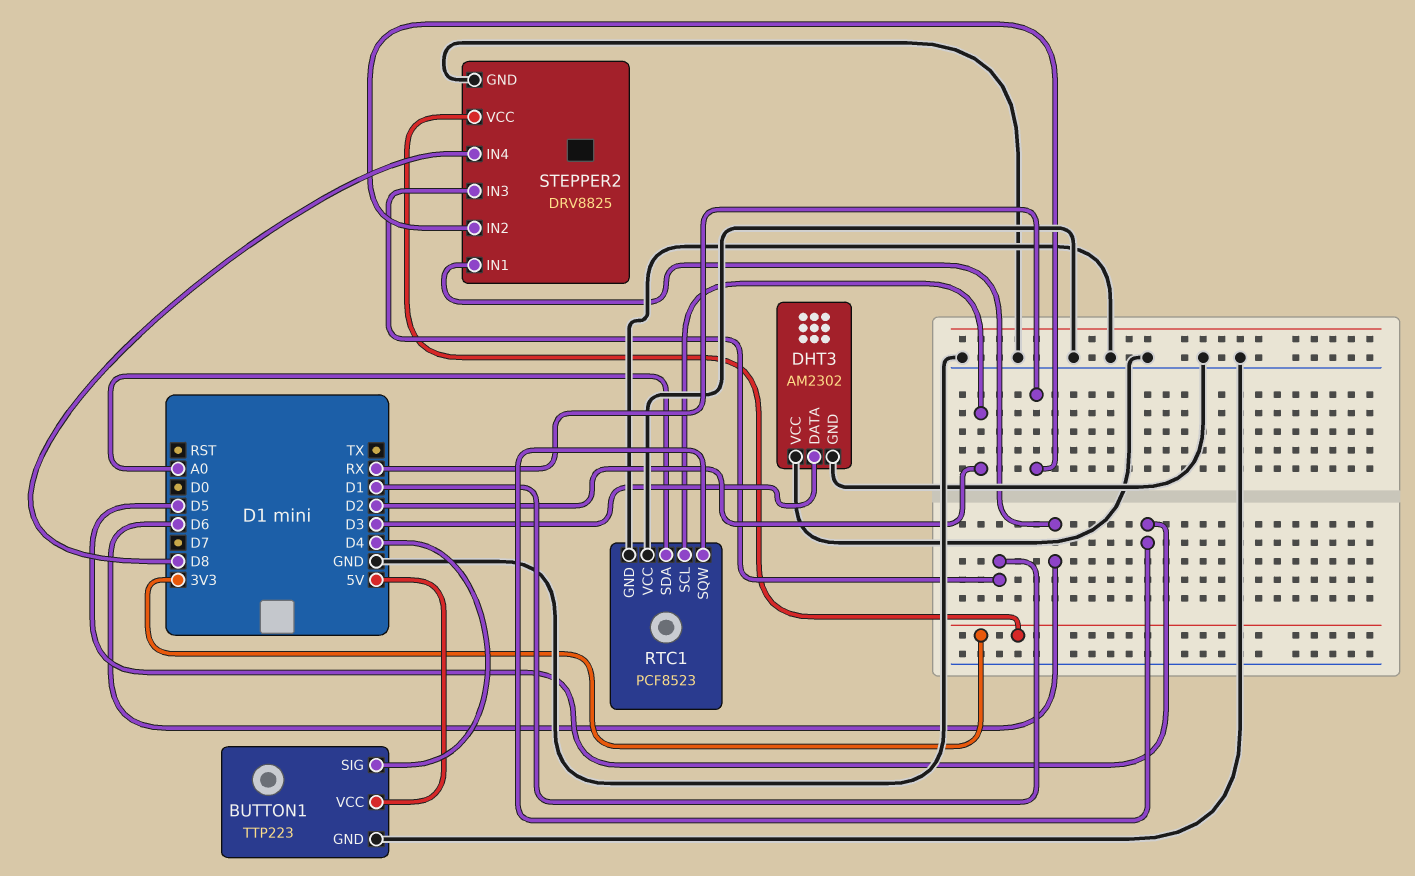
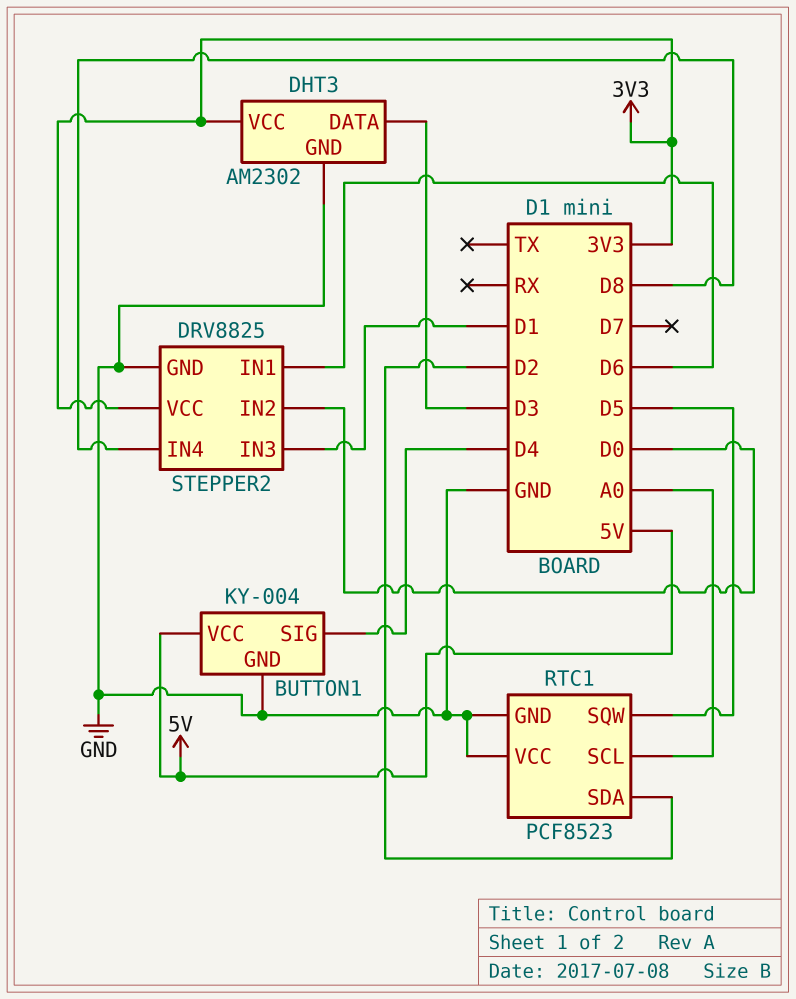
BUTTON1: TTP223 -> KY-004
DHT3 pin VCC: GND -> 3V3
RTC1 pin SCL: D2 -> A0
RTC1 pin SDA: A0 -> D2
STEPPER2 pin IN2: RX -> D0

